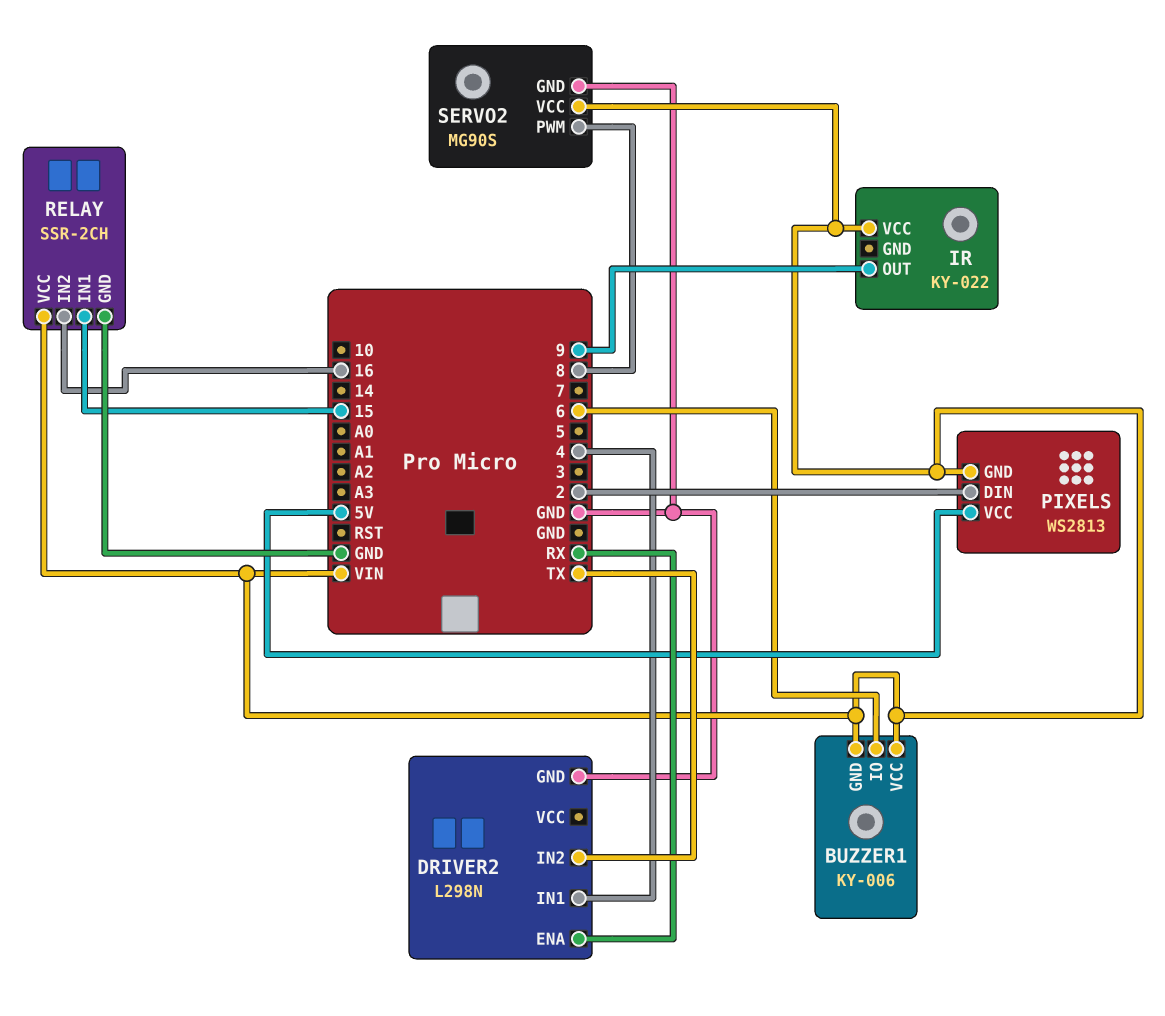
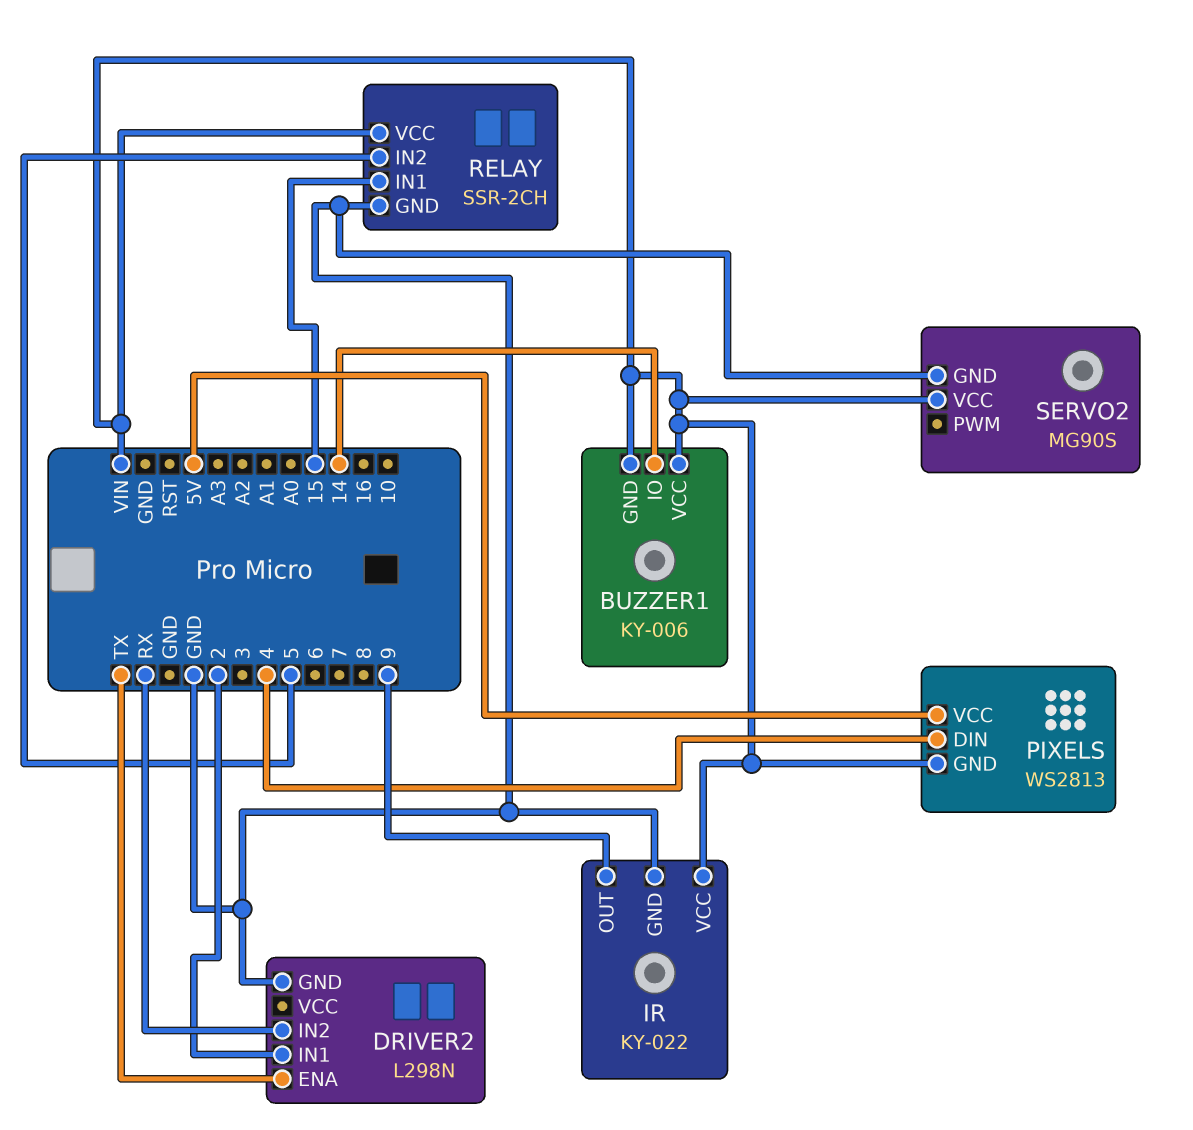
BUZZER1 pin IO: 6 -> 14
DRIVER2 pin ENA: RX -> TX
DRIVER2 pin IN1: 4 -> 2
DRIVER2 pin IN2: TX -> RX
IR pin GND: none -> GND
PIXELS pin DIN: 2 -> 4
RELAY pin IN2: 16 -> 5
SERVO2 pin PWM: 8 -> none

